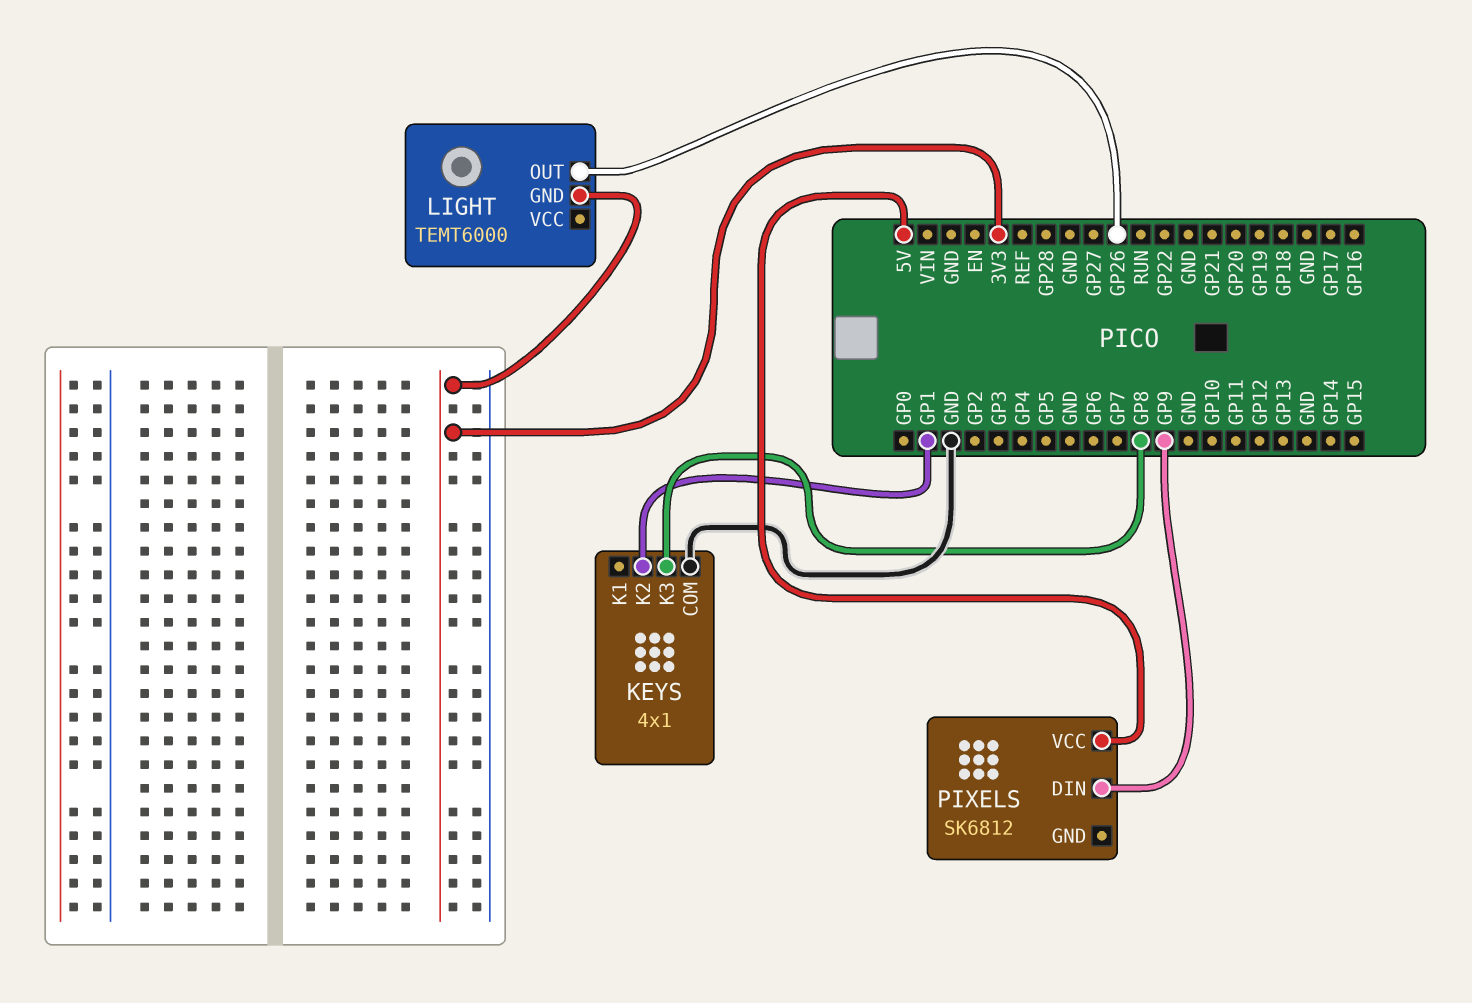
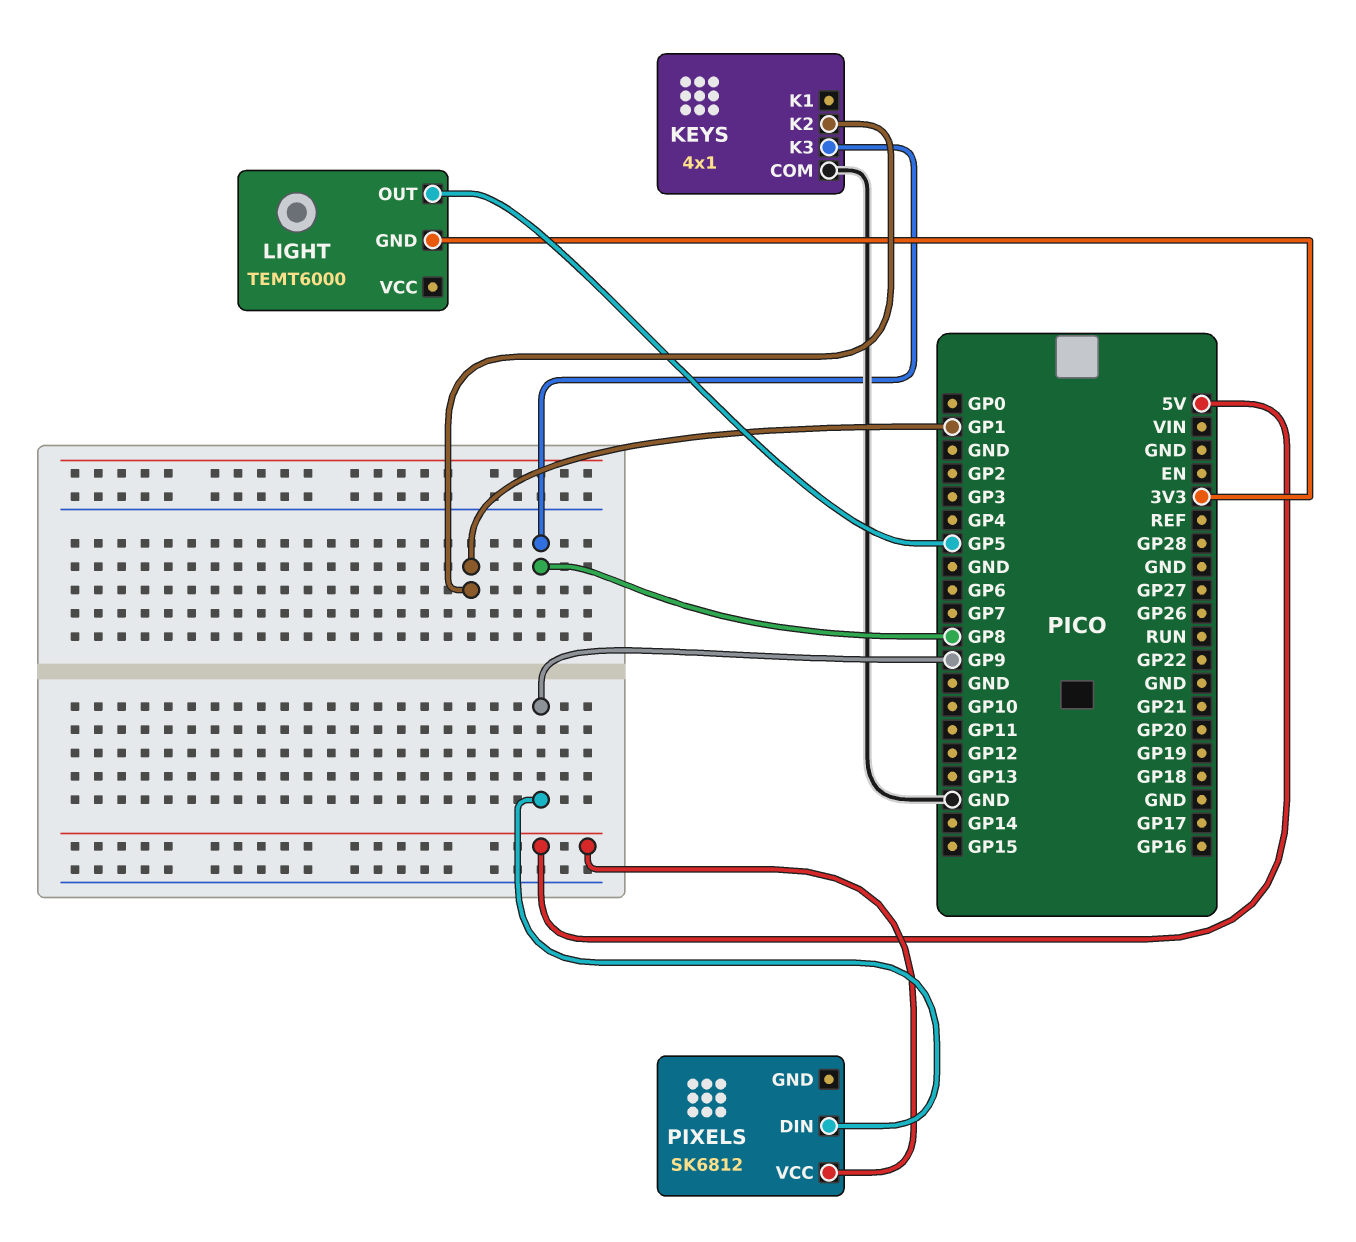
LIGHT pin OUT: GP26 -> GP5

